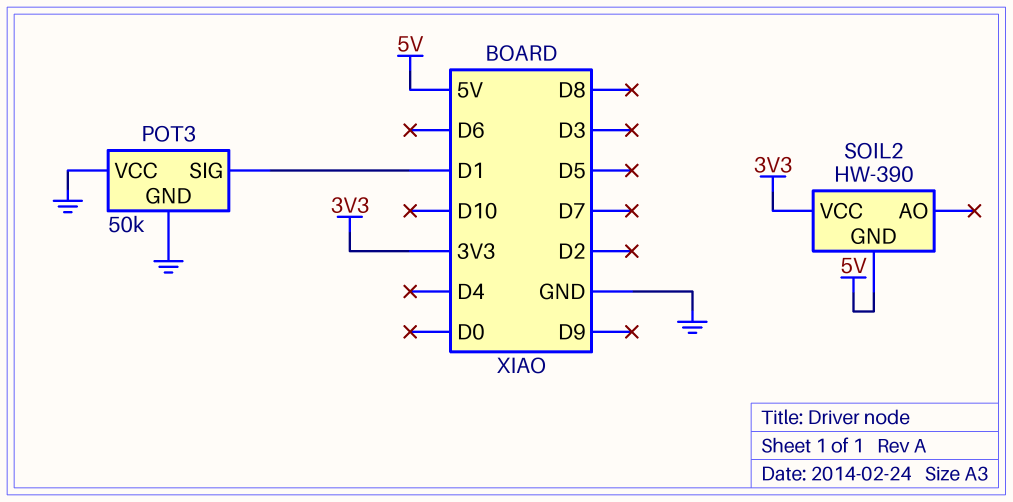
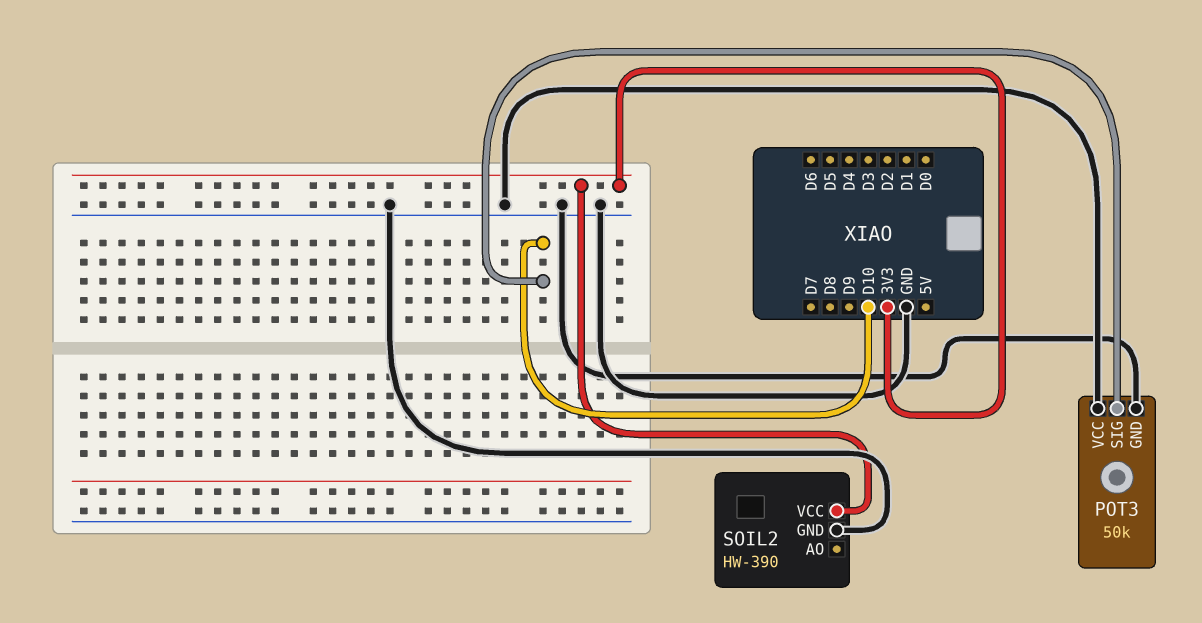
POT3 pin SIG: D1 -> D10
SOIL2 pin GND: 5V -> GND

